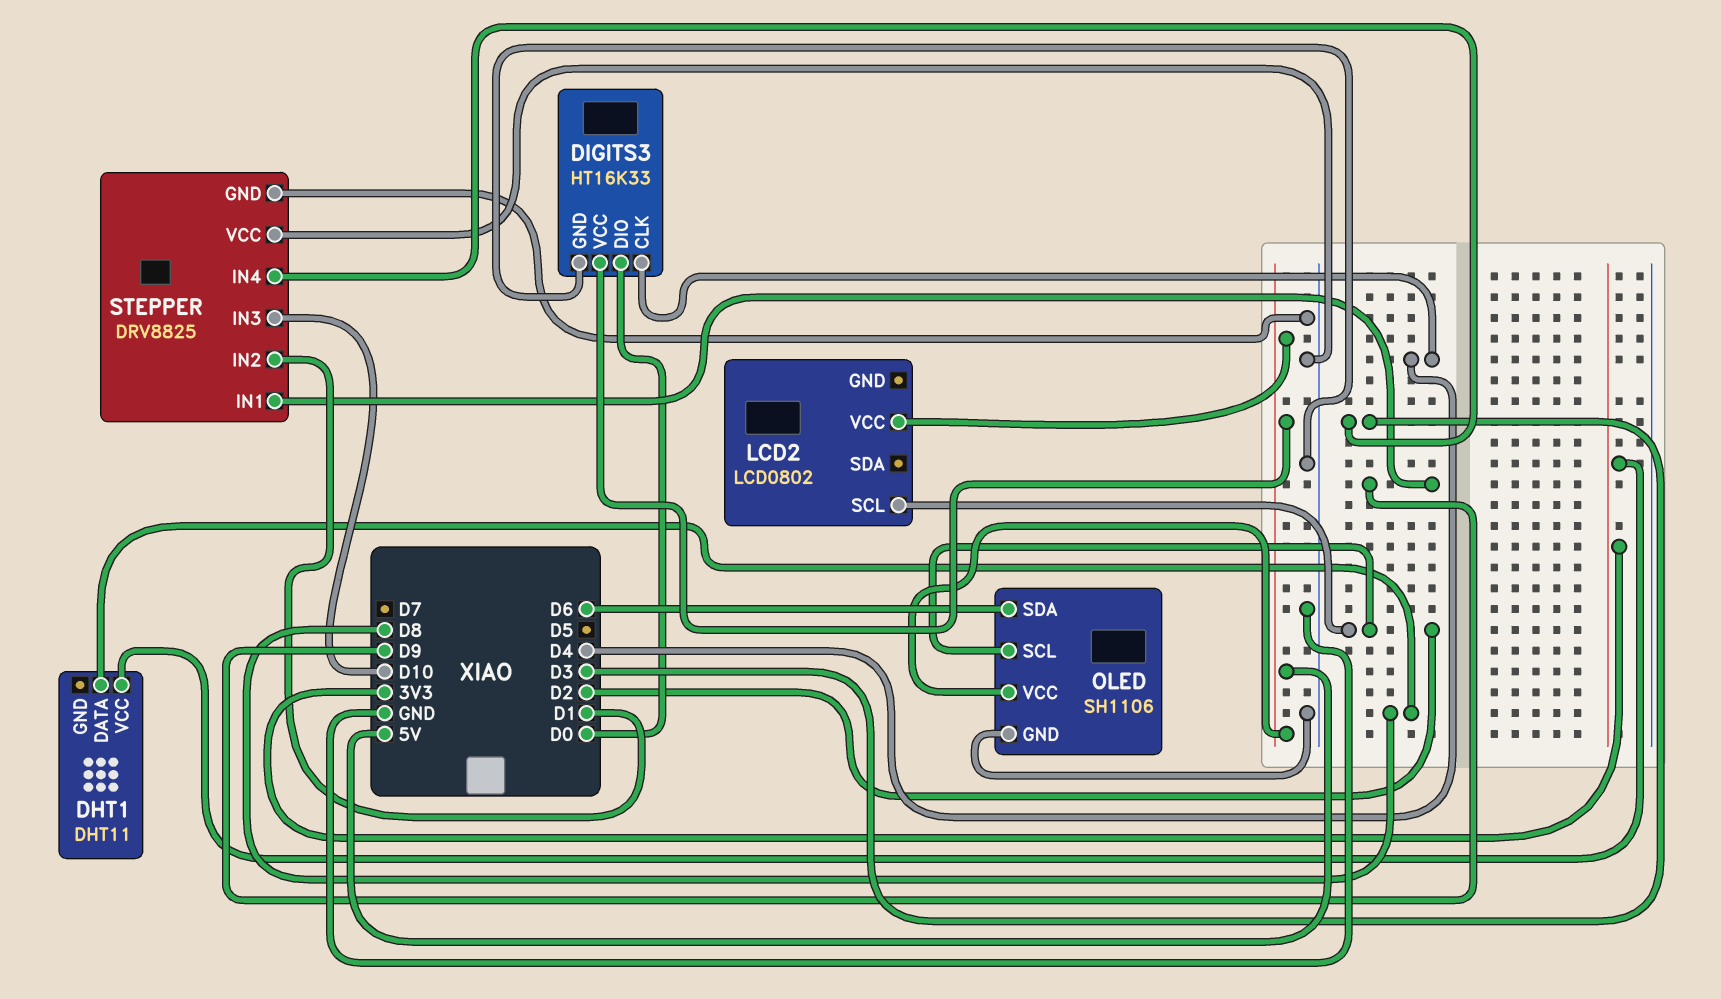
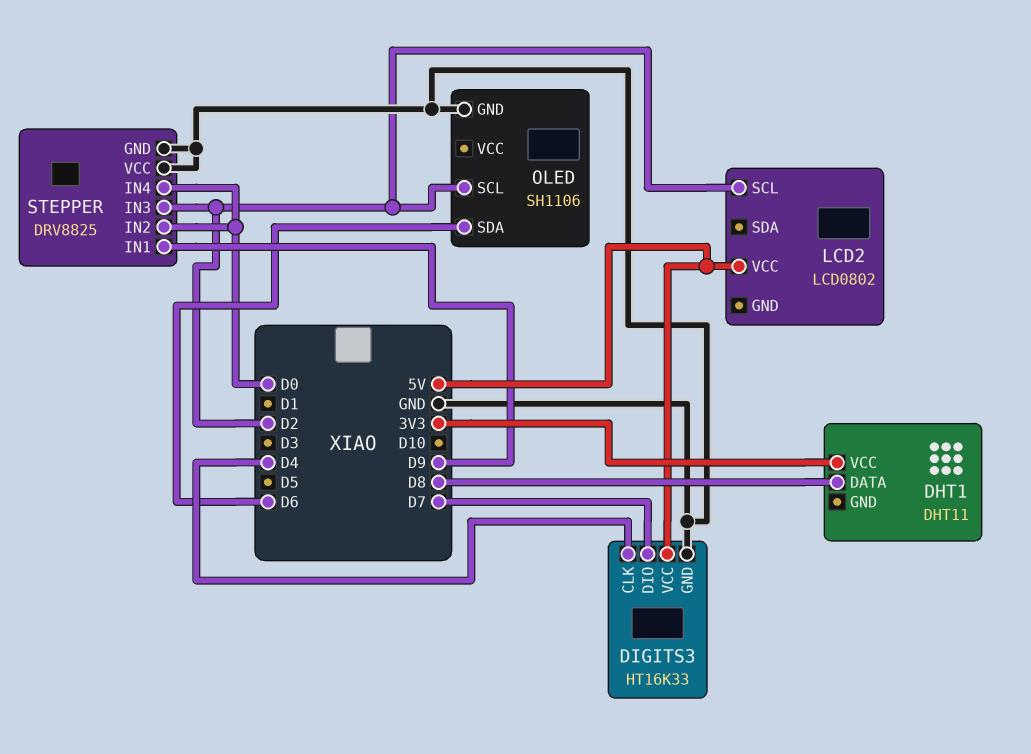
DIGITS3 pin DIO: D0 -> D7
OLED pin VCC: 5V -> none
STEPPER pin IN2: D1 -> D0
STEPPER pin IN3: D10 -> D2
STEPPER pin IN4: D3 -> D0

